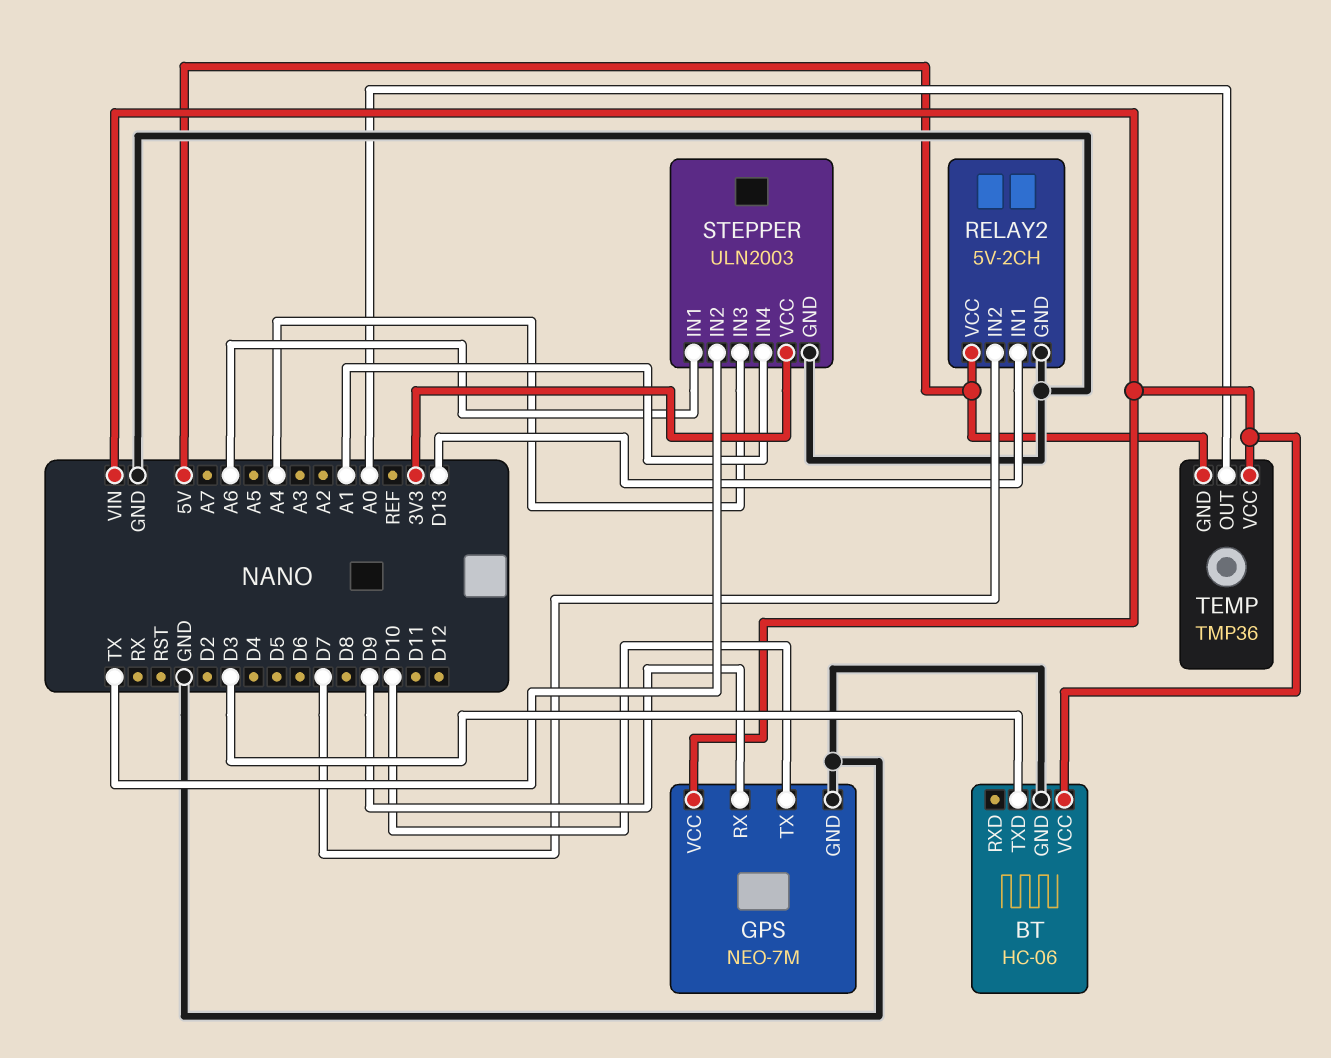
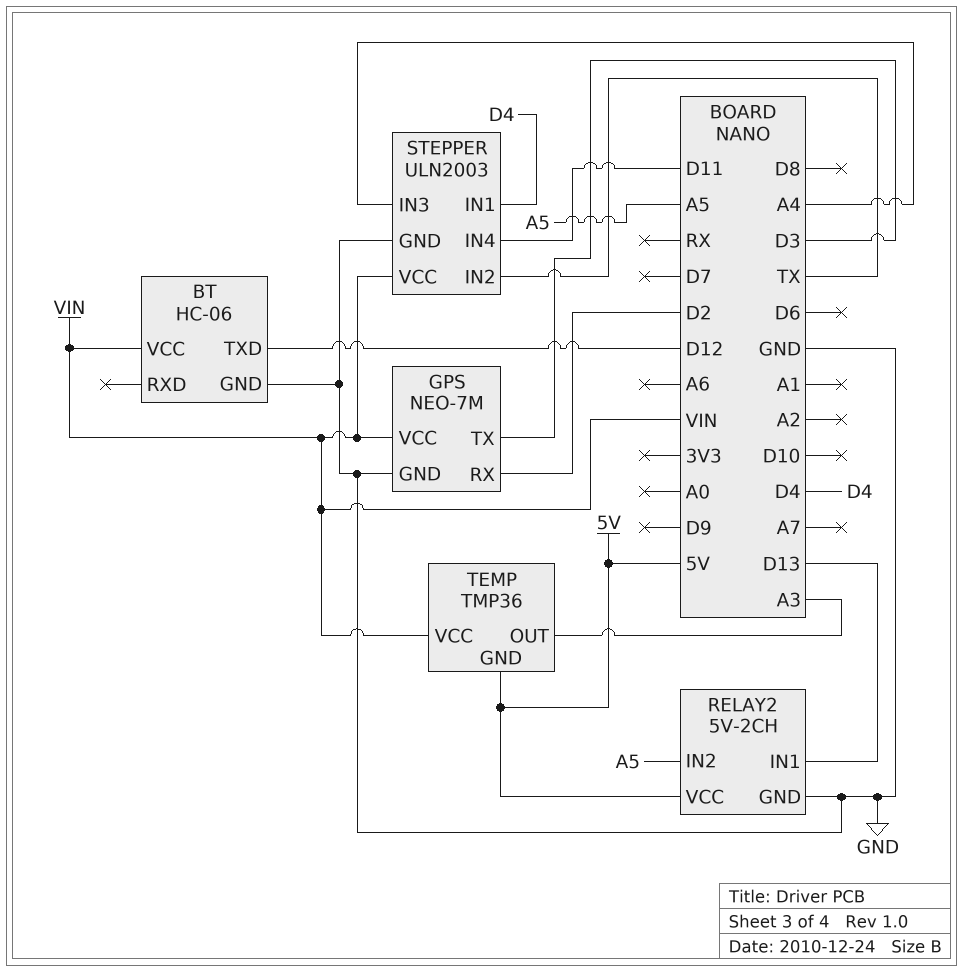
BT pin TXD: D3 -> D12
GPS pin RX: D9 -> D2
GPS pin TX: D10 -> D3
RELAY2 pin IN2: D7 -> A5
STEPPER pin IN1: A6 -> D4
STEPPER pin IN4: A1 -> D11
STEPPER pin VCC: 3V3 -> VIN
TEMP pin OUT: A0 -> A3

